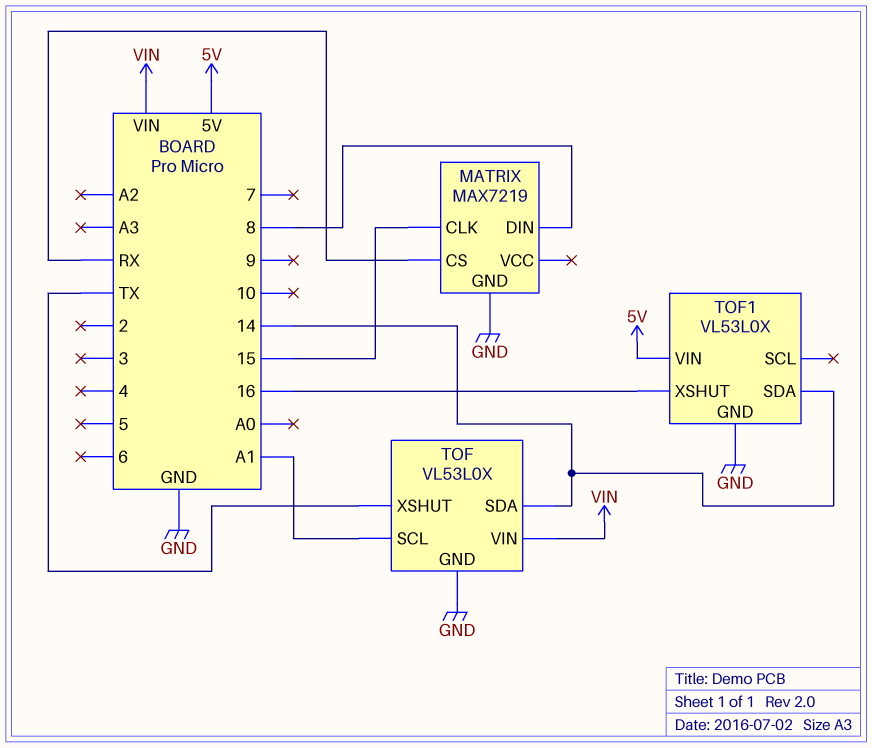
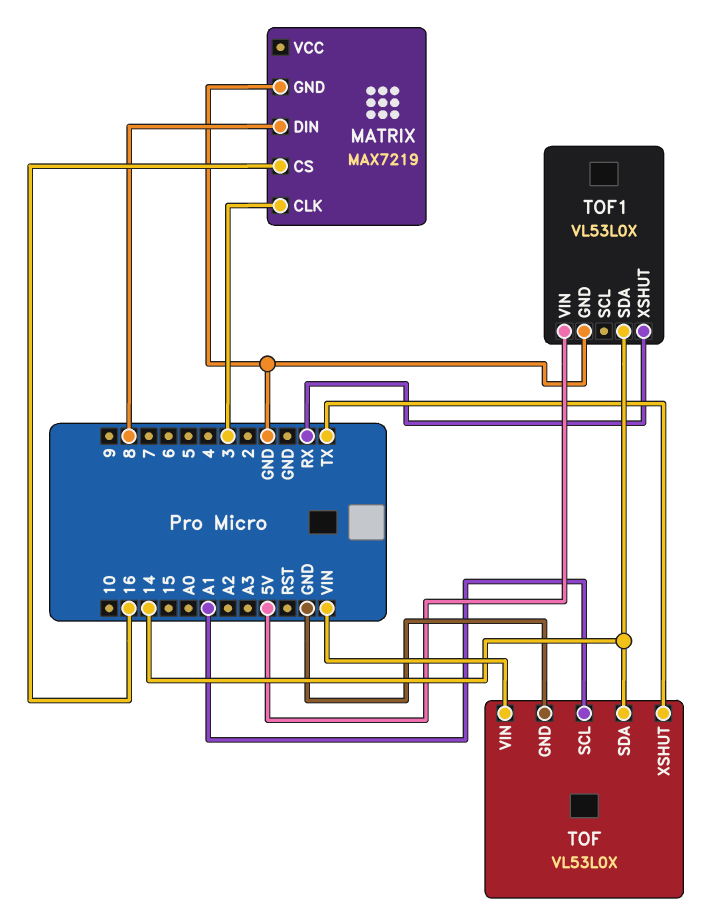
MATRIX pin CLK: 15 -> 3
MATRIX pin CS: RX -> 16
TOF1 pin XSHUT: 16 -> RX

